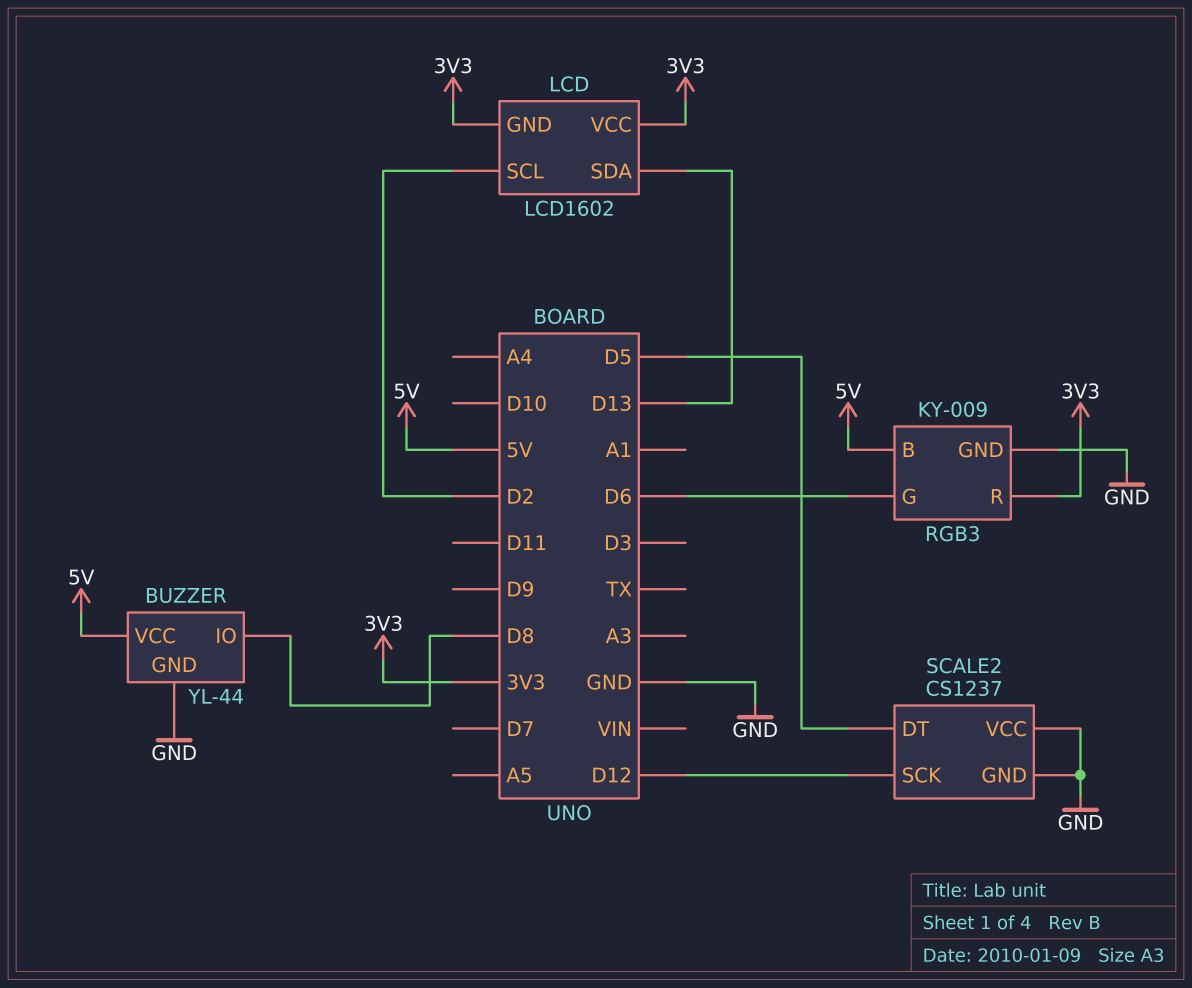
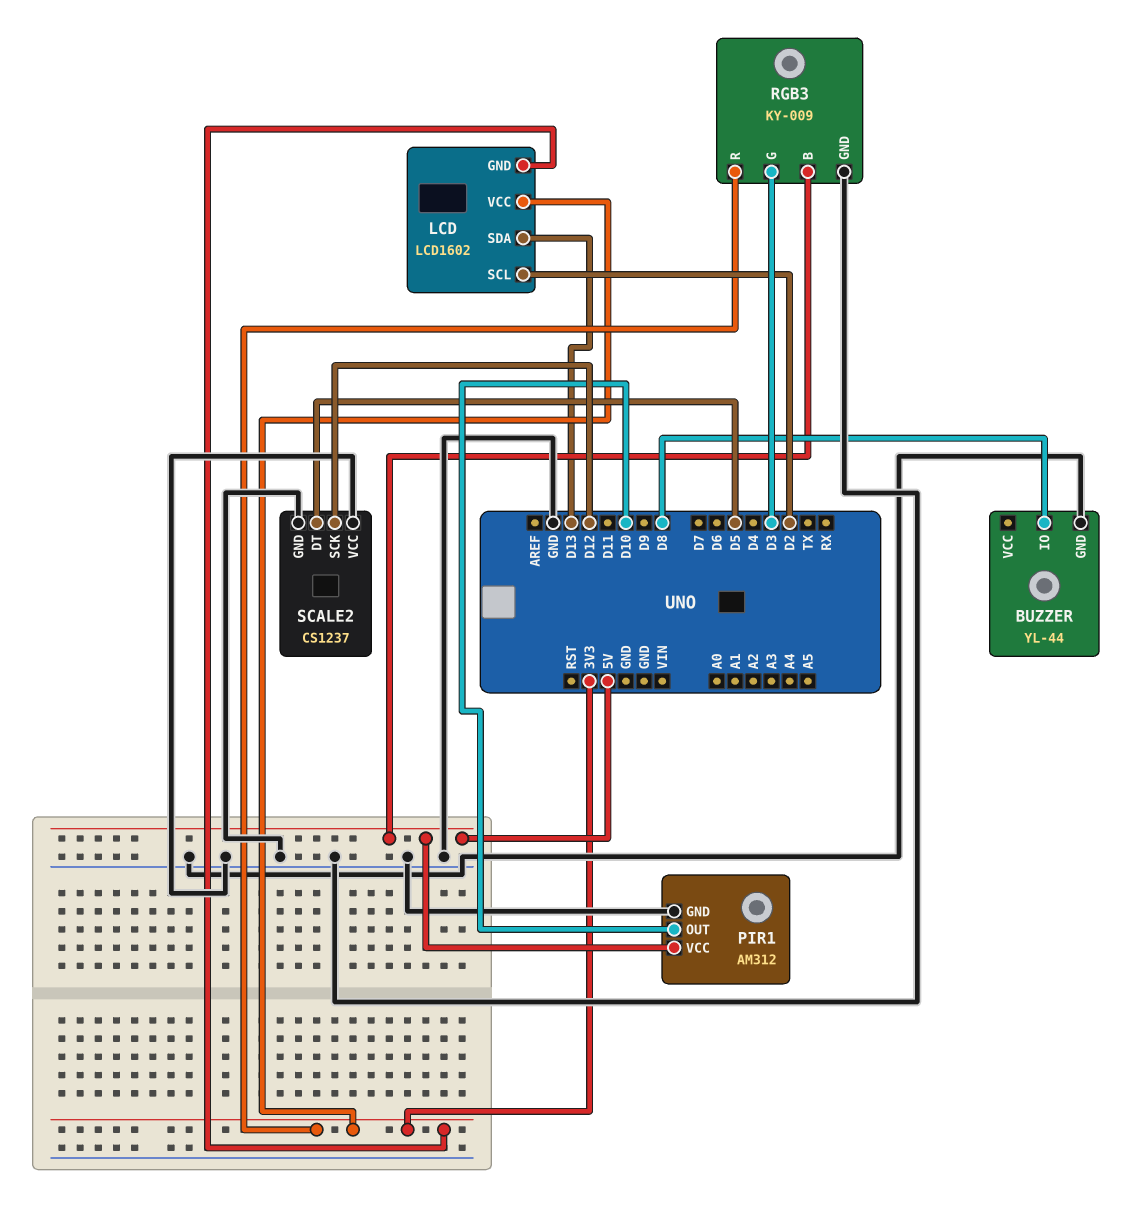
BUZZER pin VCC: 5V -> none
PIR1: none -> AM312
PIR1 pin GND: none -> GND
PIR1 pin OUT: none -> D10
PIR1 pin VCC: none -> 5V
RGB3 pin G: D6 -> D3

